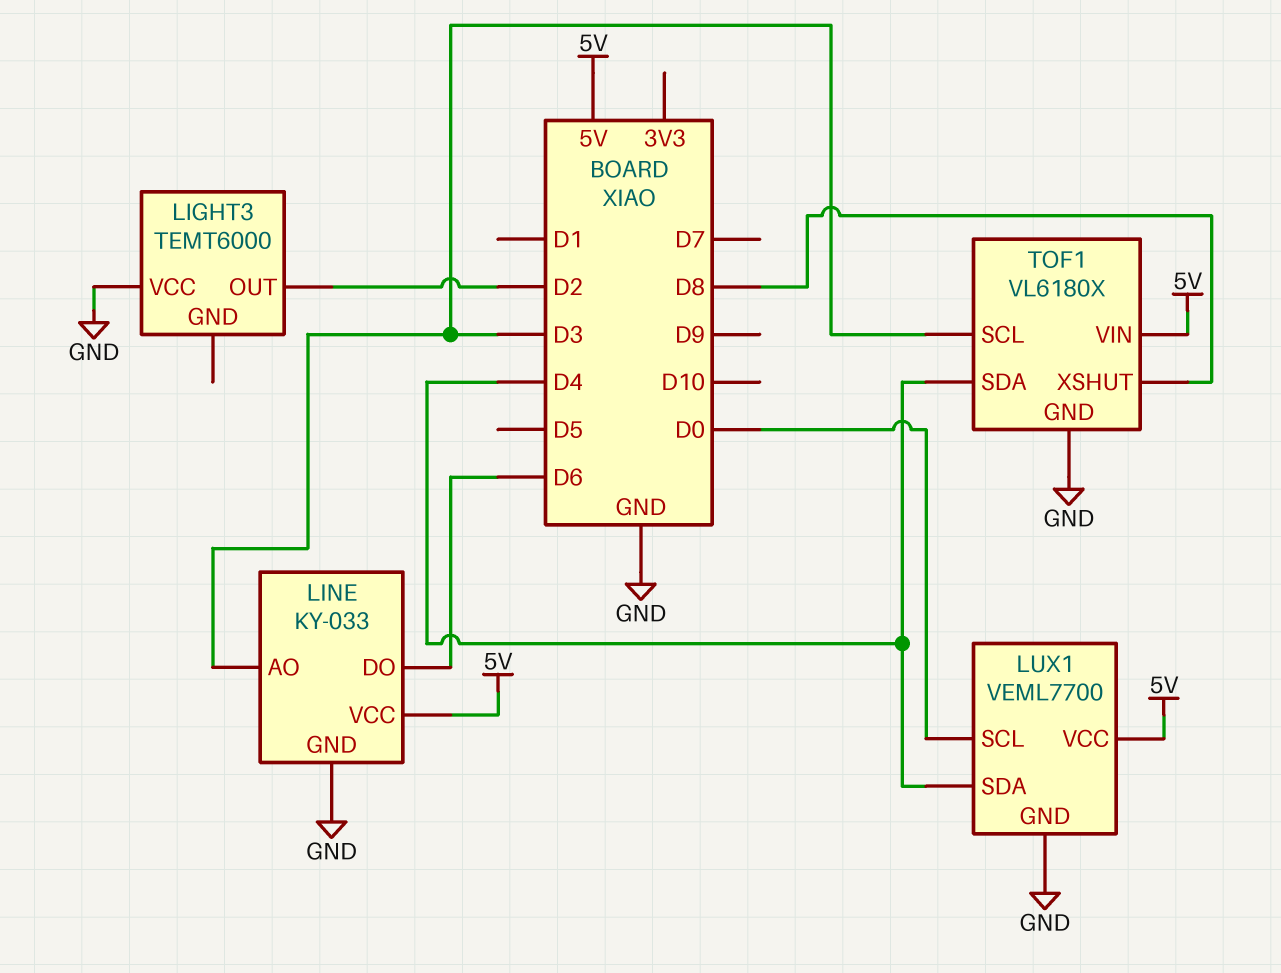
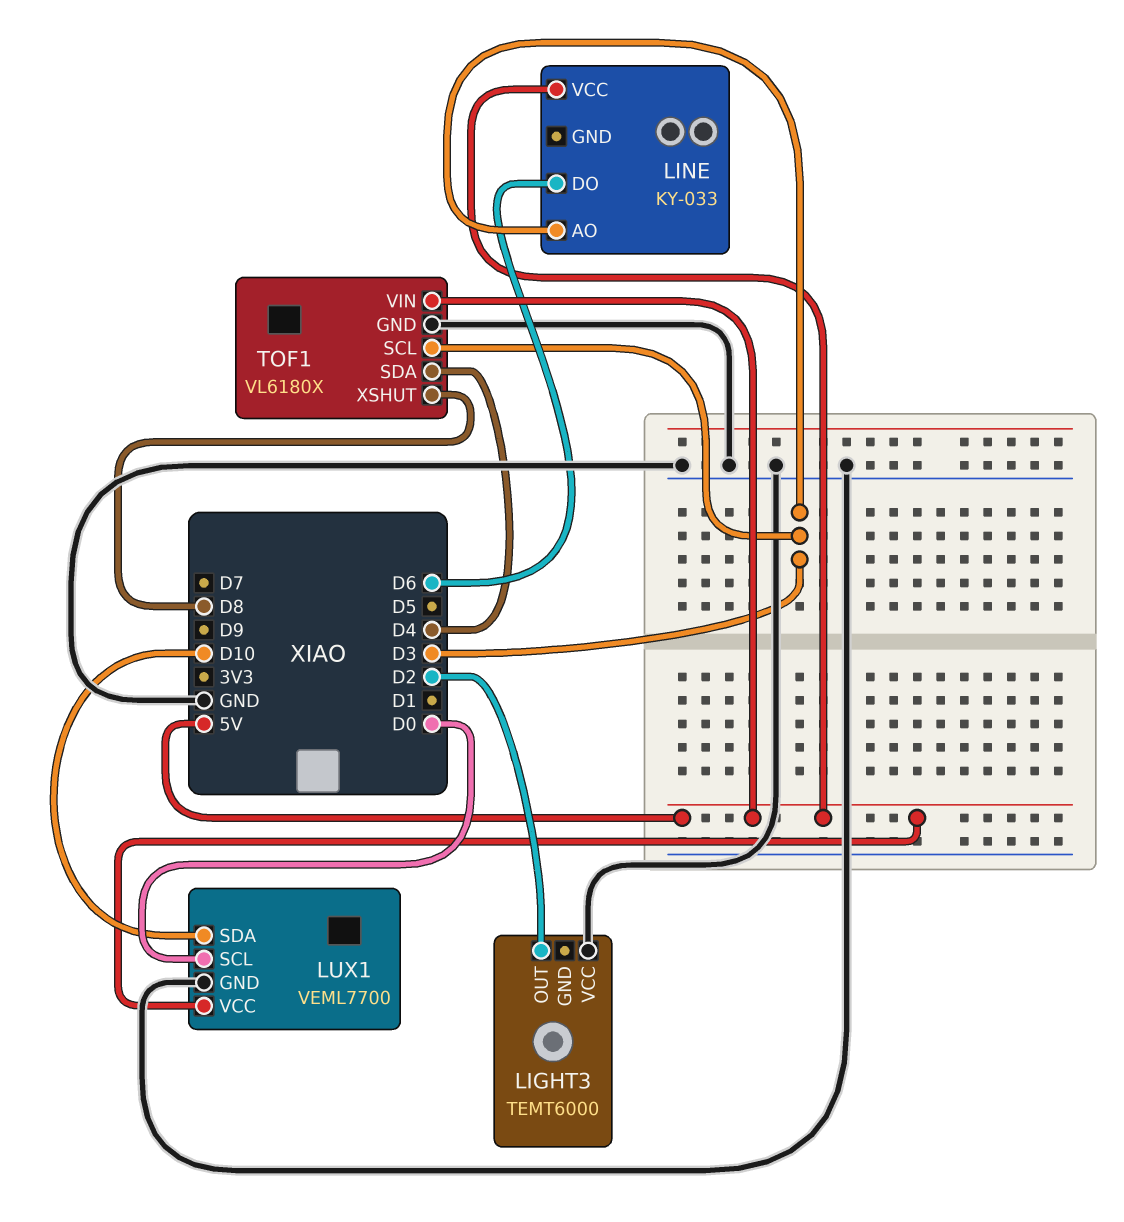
LINE pin GND: GND -> none
LUX1 pin SDA: D4 -> D10

